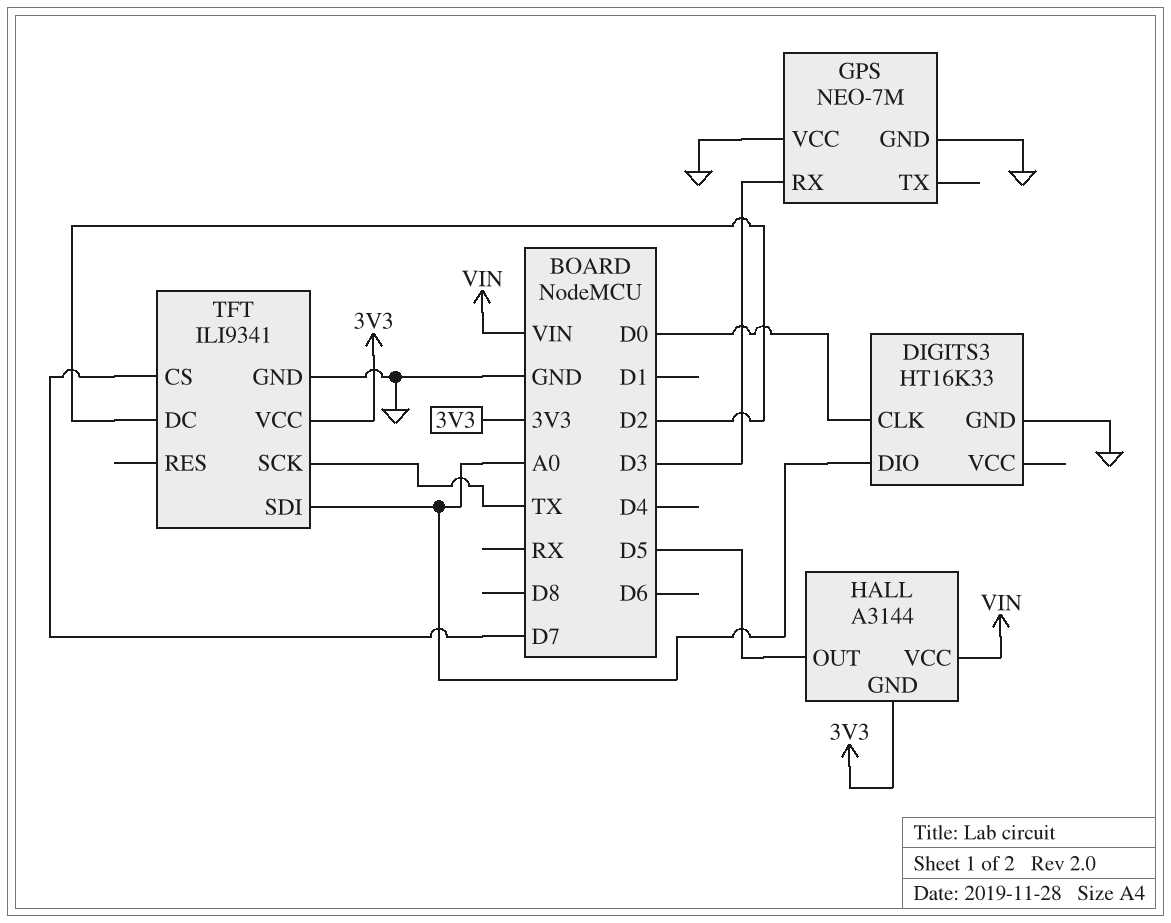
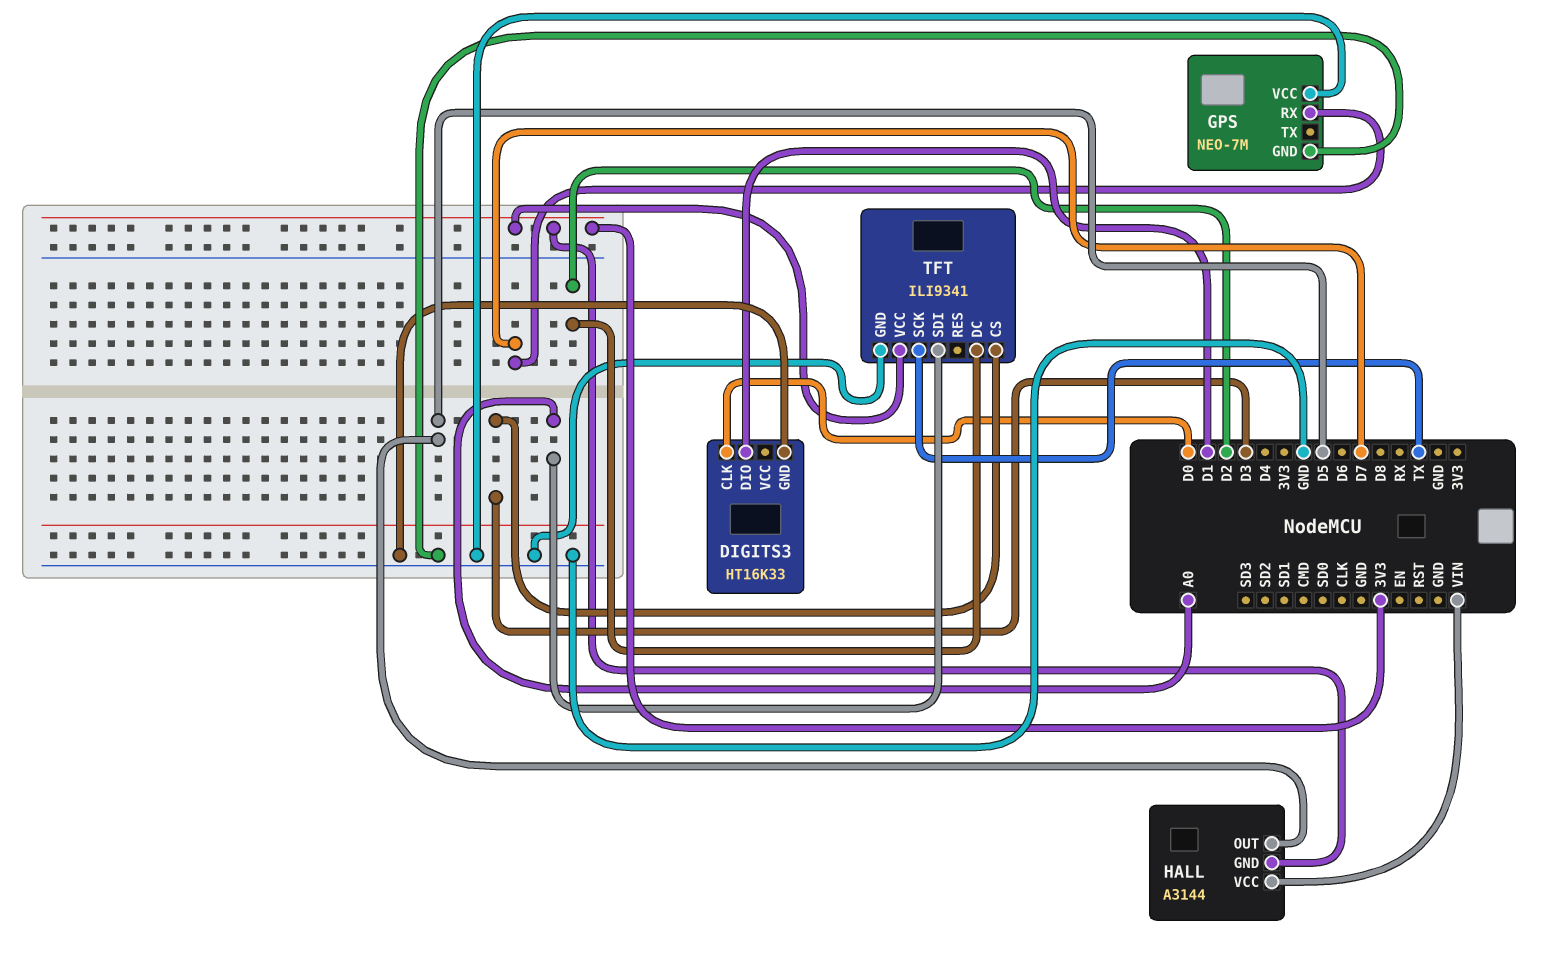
DIGITS3 pin DIO: A0 -> D1
GPS pin RX: D3 -> D7
TFT pin CS: D7 -> D3

